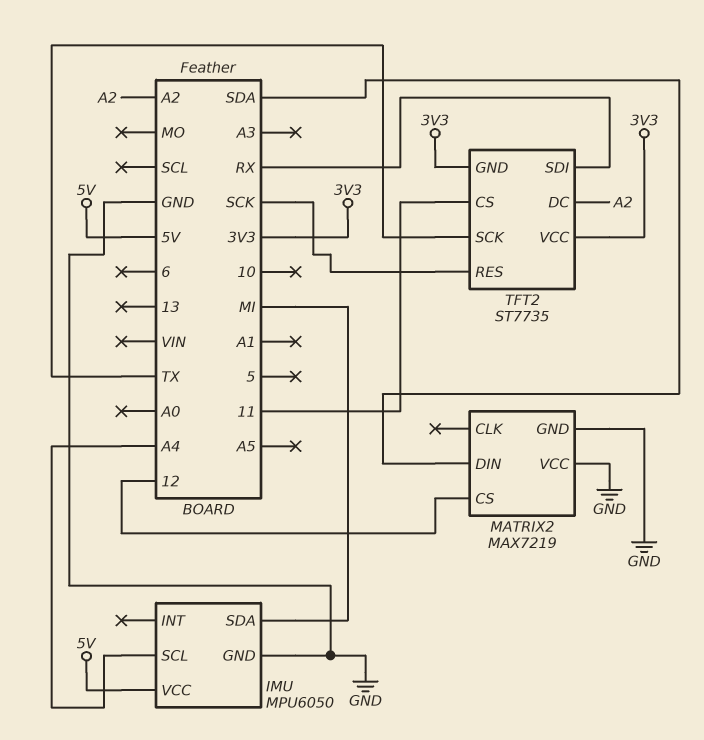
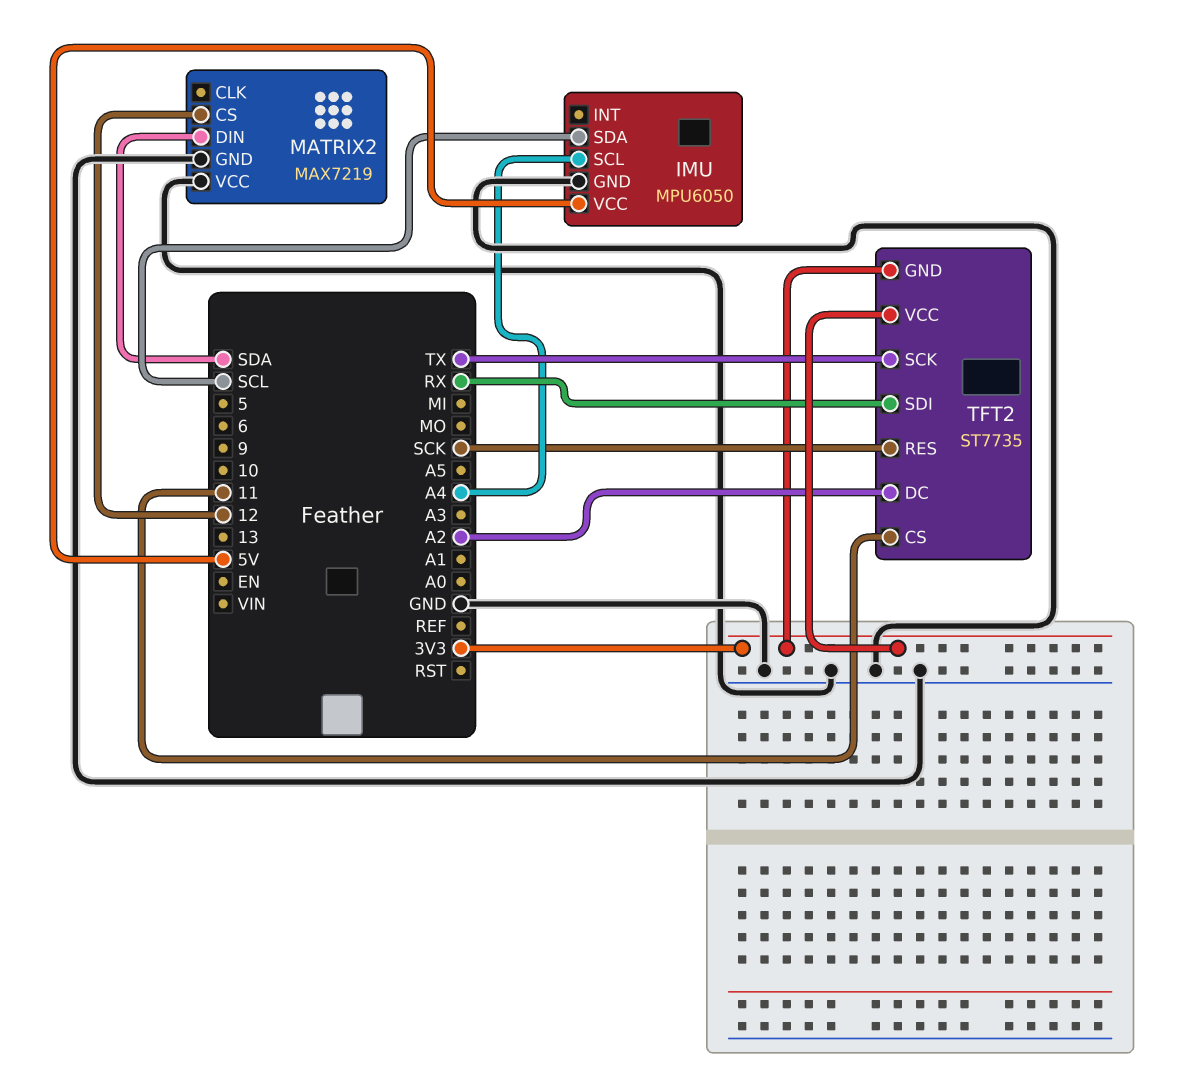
IMU pin SDA: MI -> SCL

